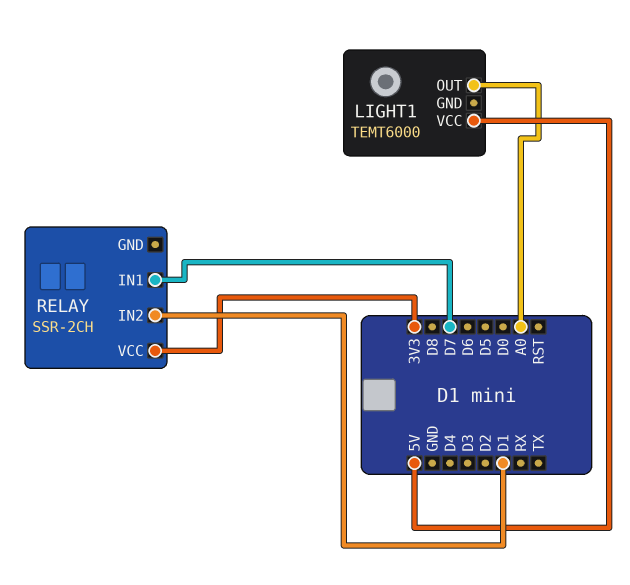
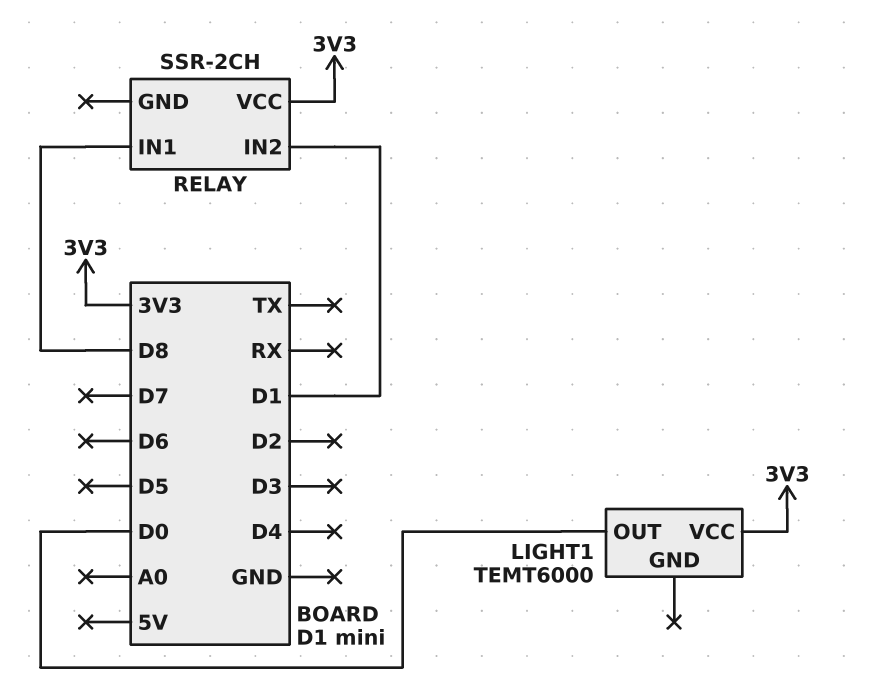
LIGHT1 pin OUT: A0 -> D0
LIGHT1 pin VCC: 5V -> 3V3
RELAY pin IN1: D7 -> D8

